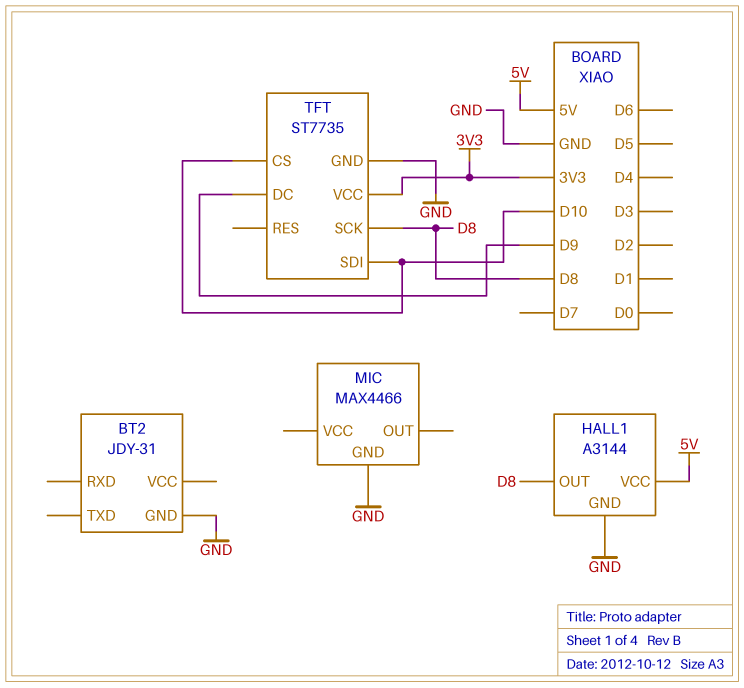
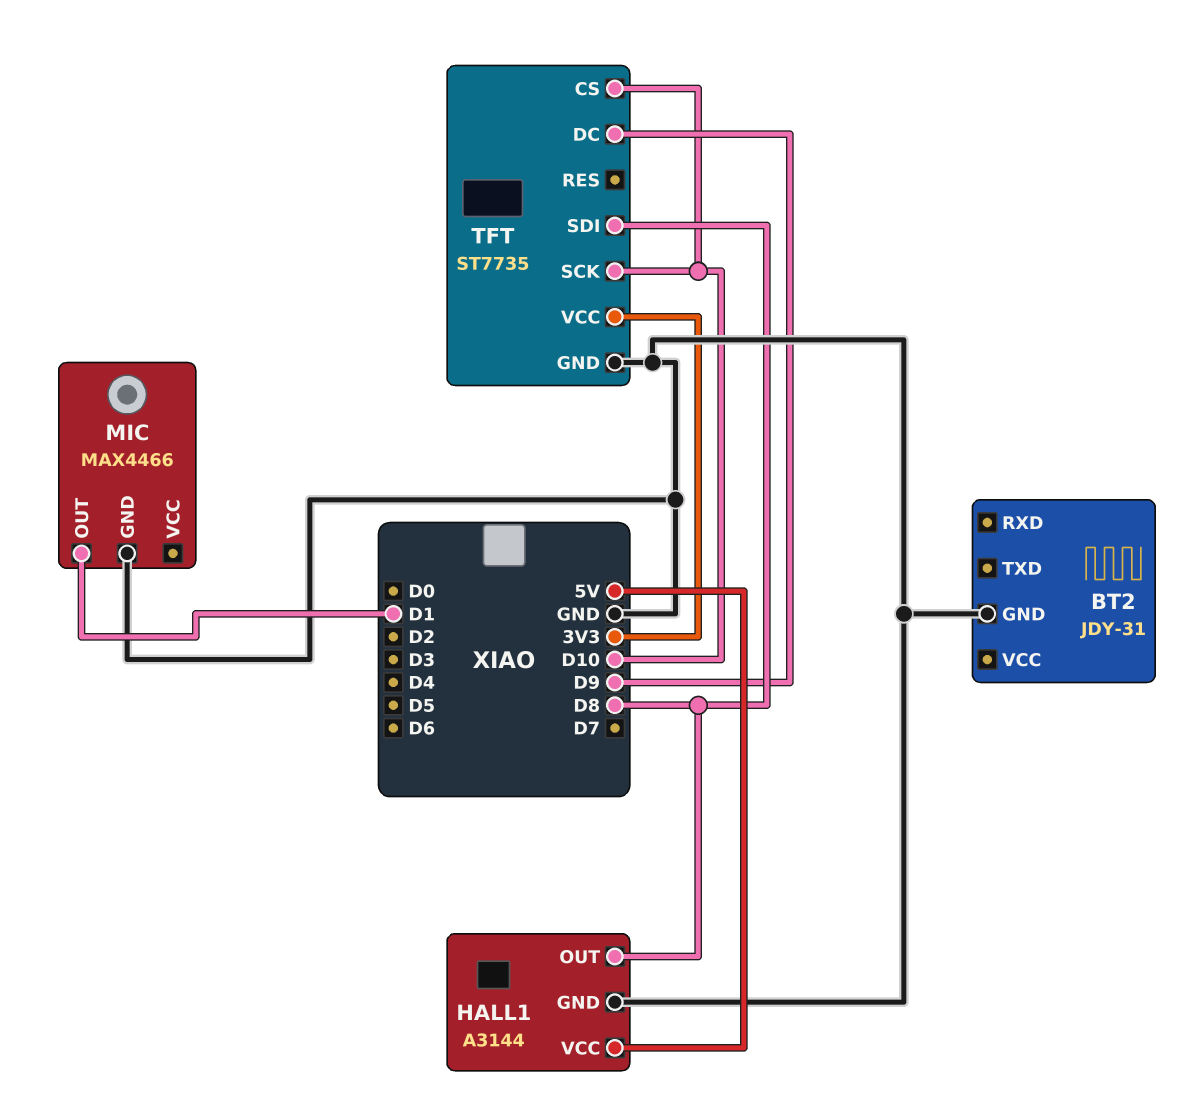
MIC pin OUT: none -> D1
TFT pin SCK: D8 -> D10
TFT pin SDI: D10 -> D8

